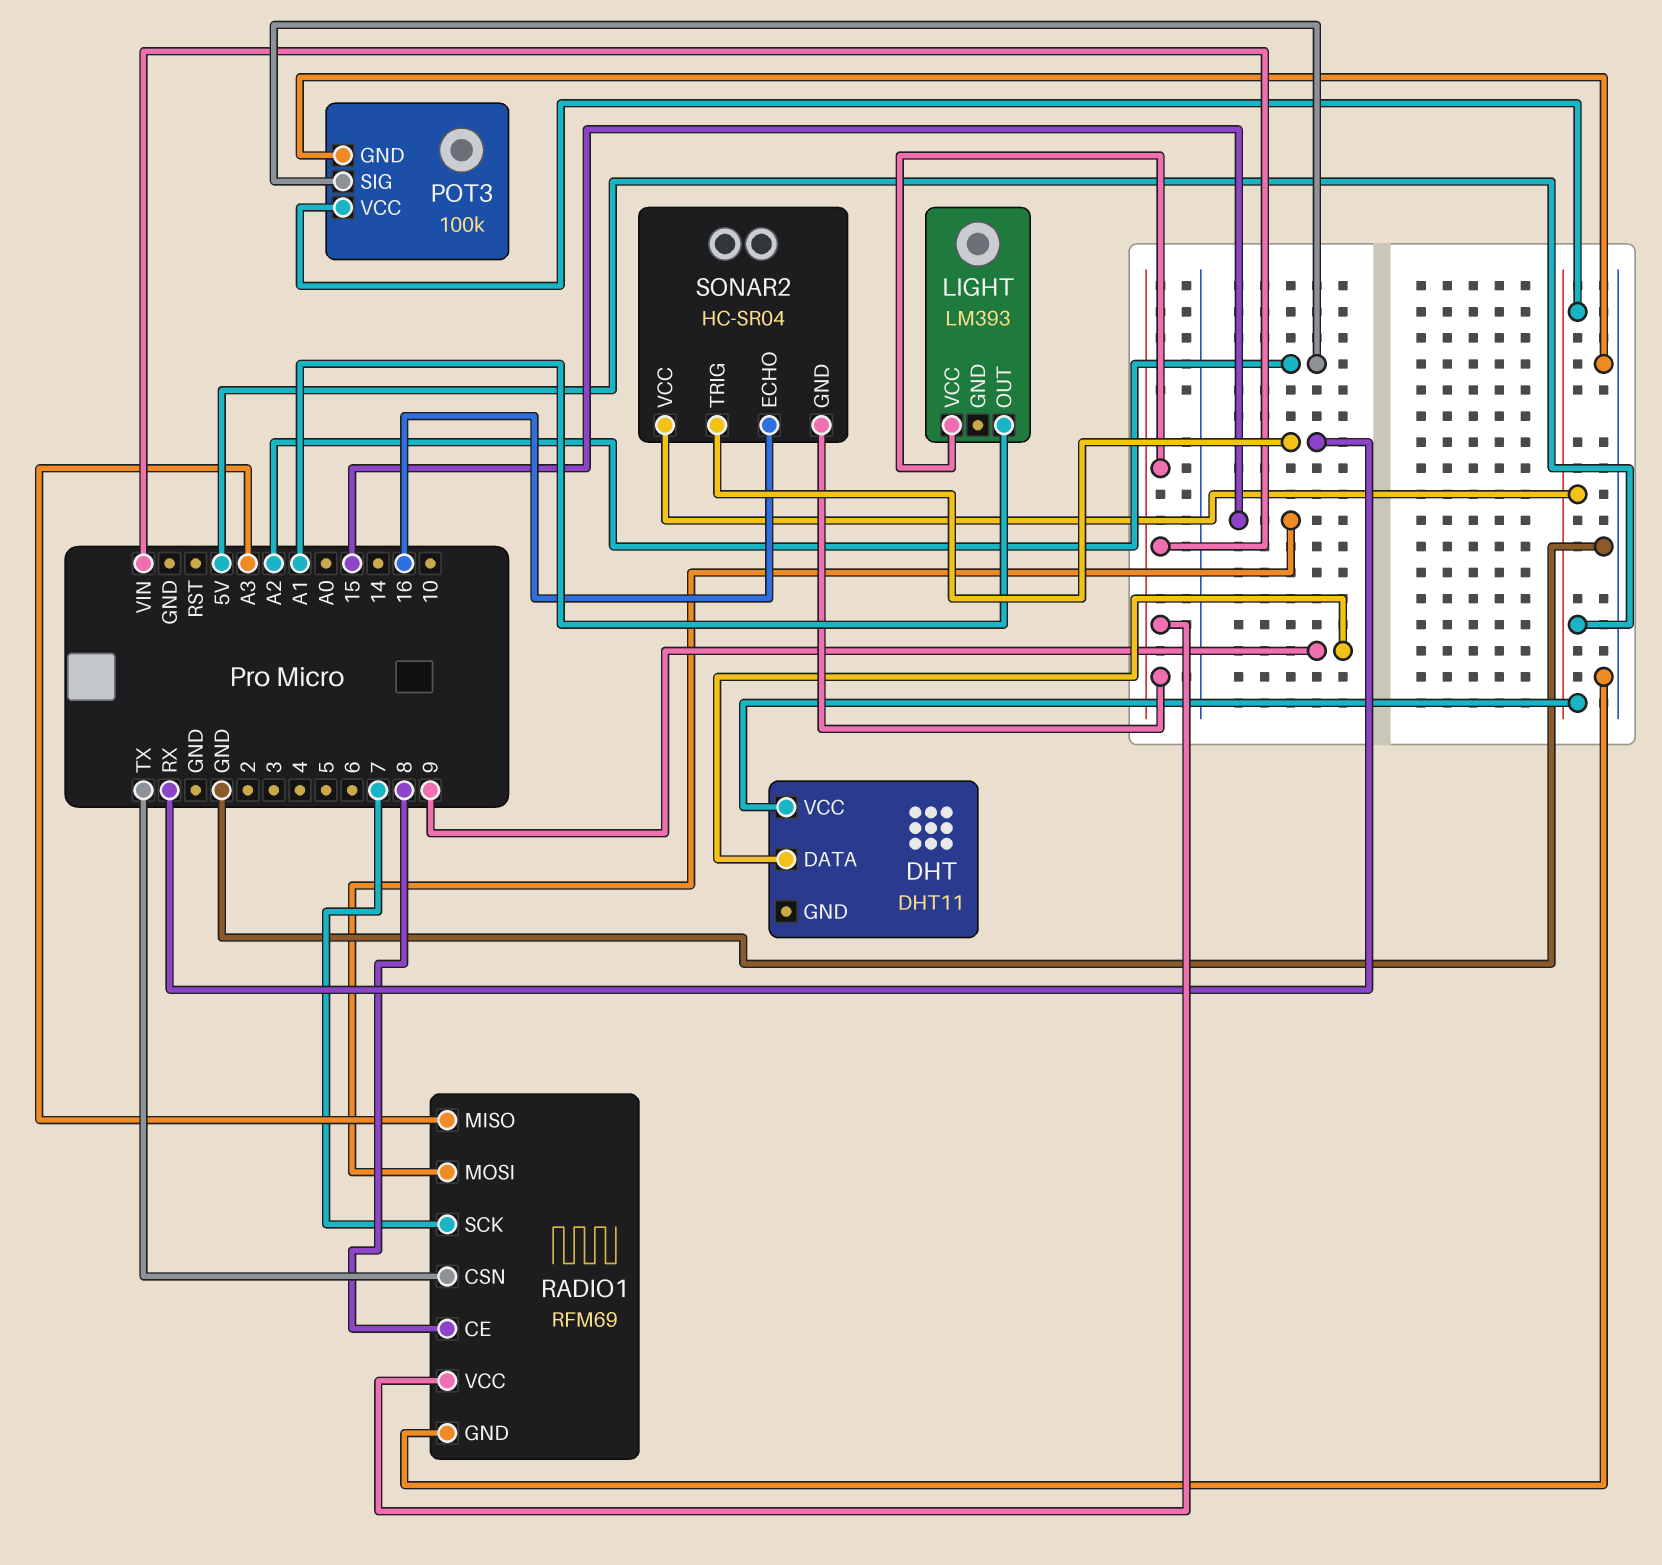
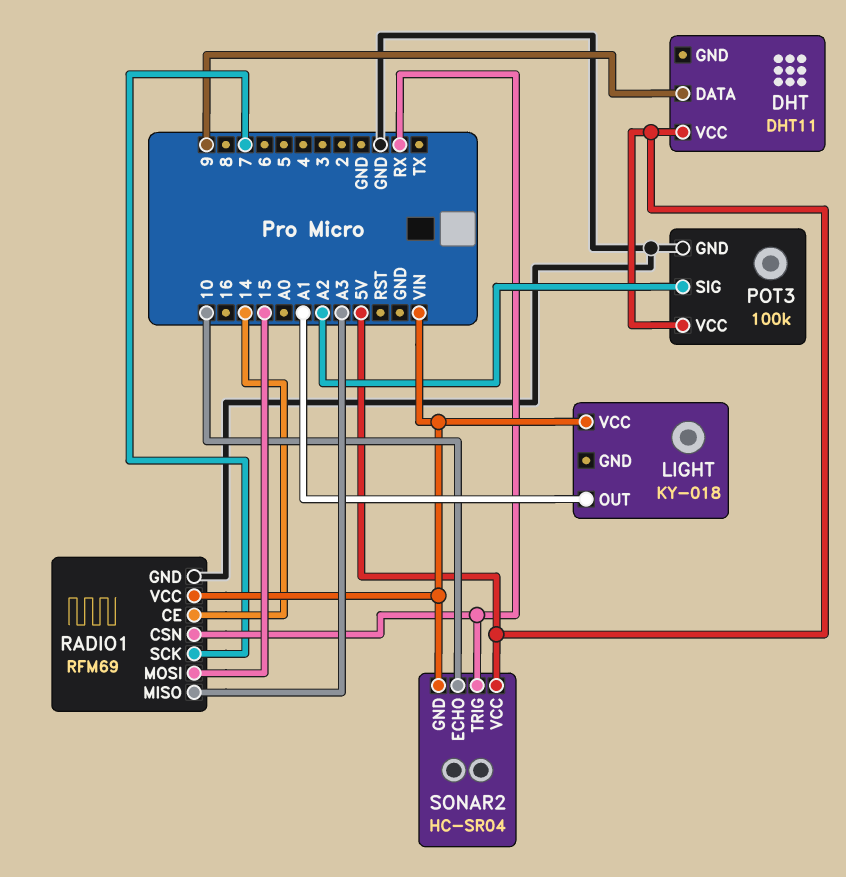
LIGHT: LM393 -> KY-018
RADIO1 pin CE: 8 -> 14
RADIO1 pin CSN: TX -> RX
SONAR2 pin ECHO: 16 -> 10

